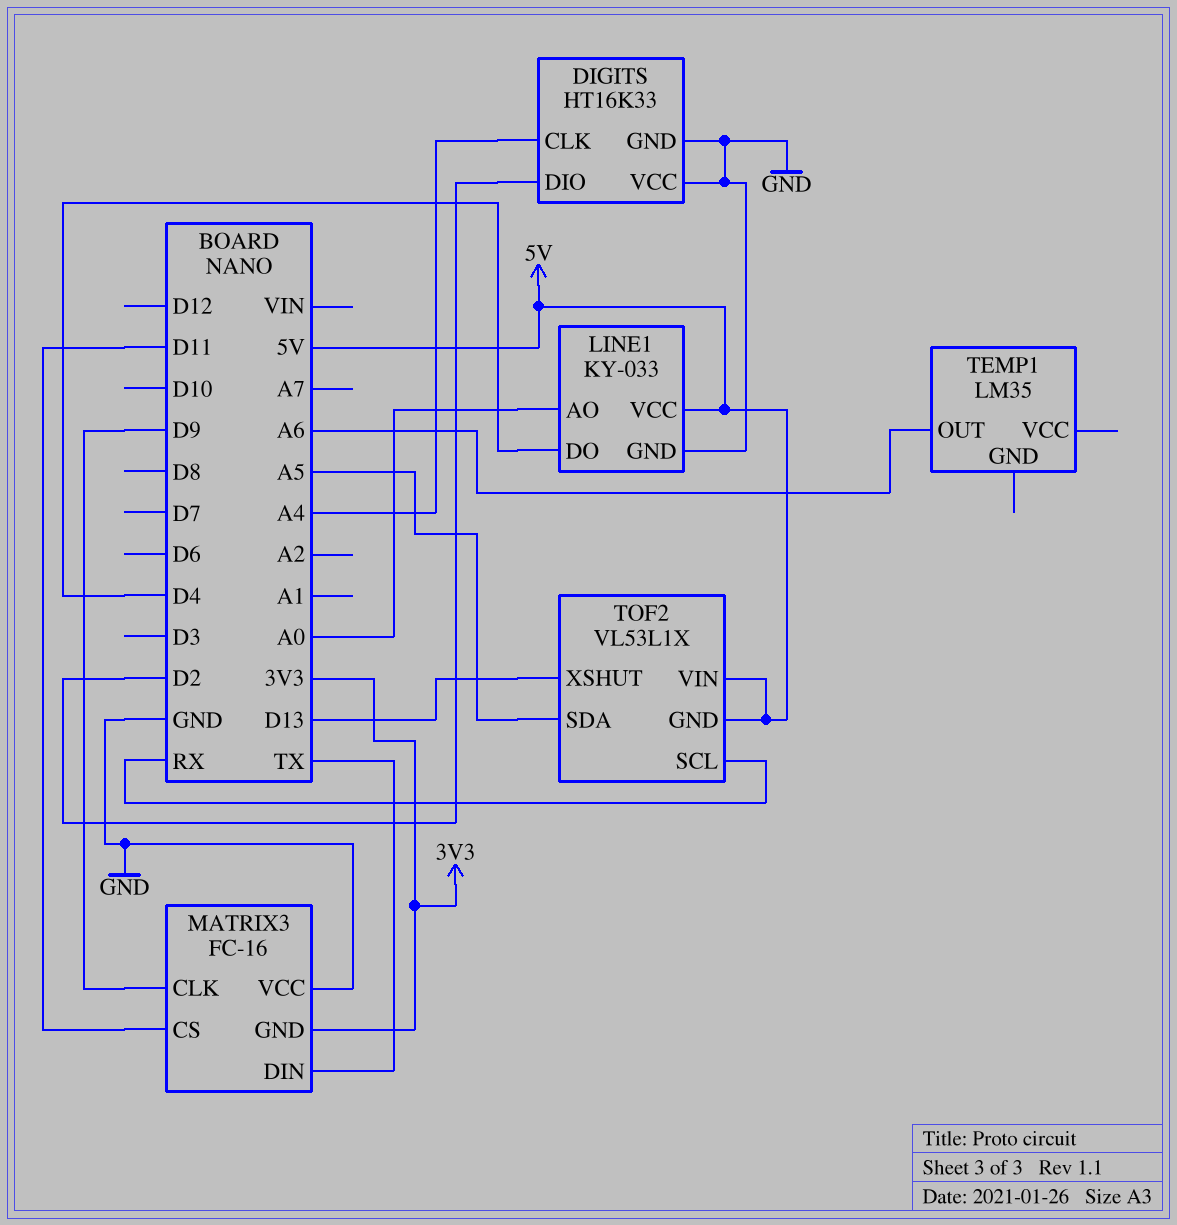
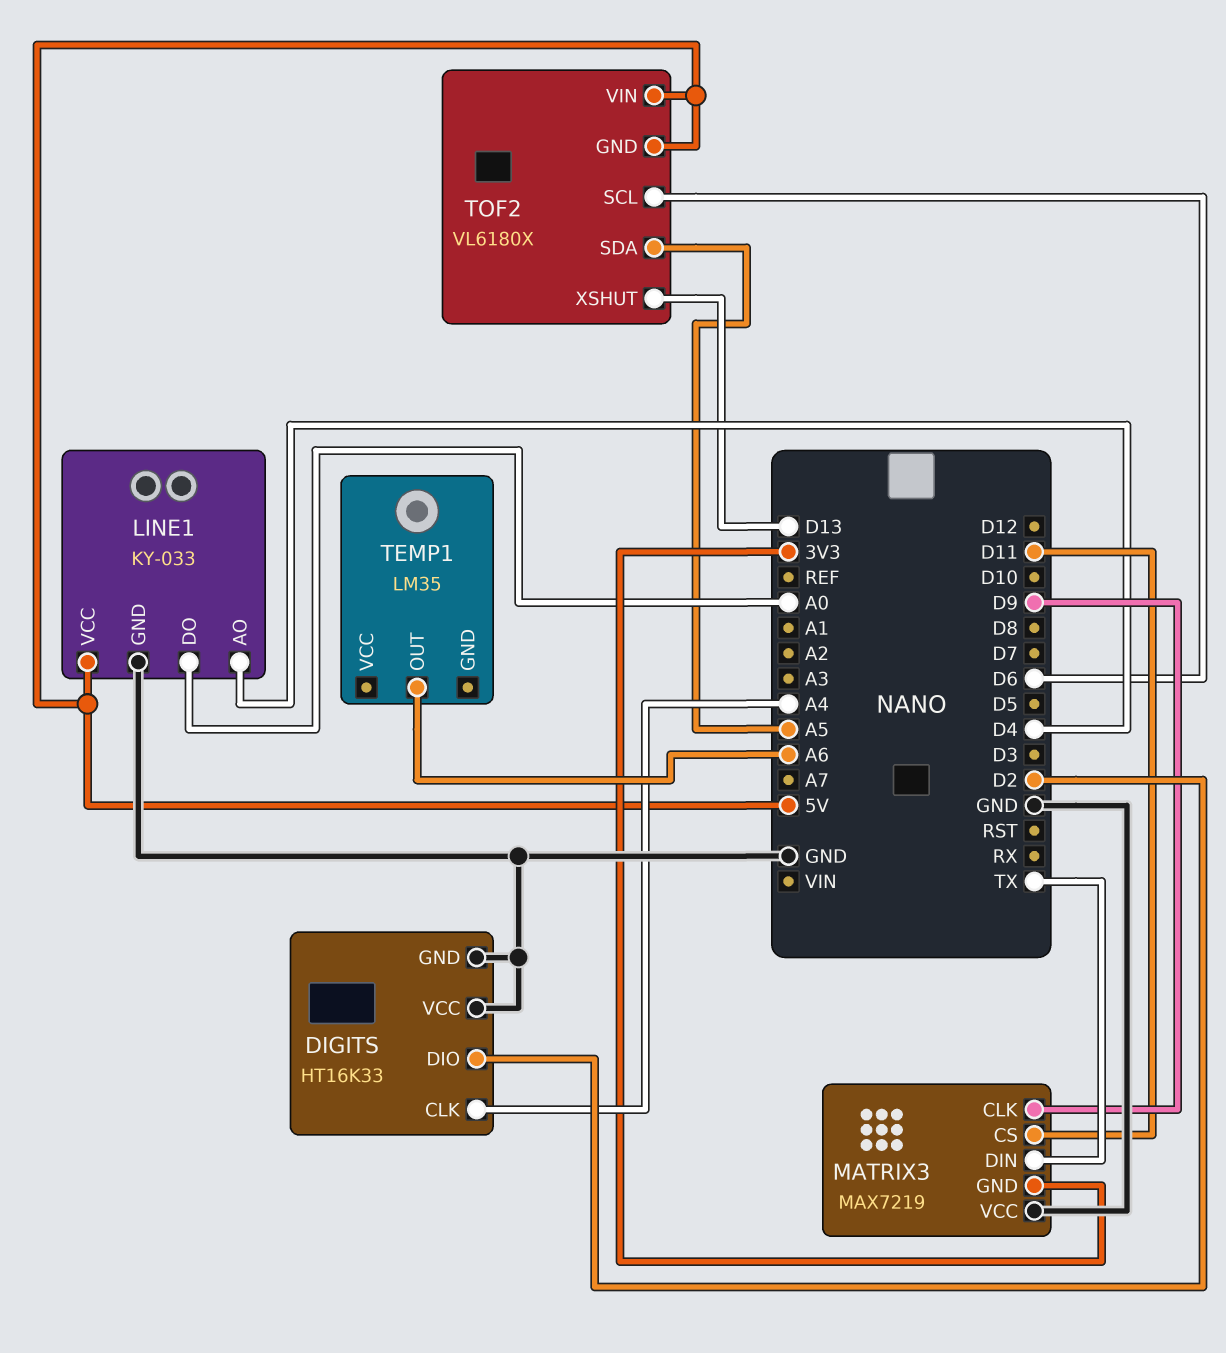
LINE1 pin AO: A0 -> D4
LINE1 pin DO: D4 -> A0
MATRIX3: FC-16 -> MAX7219
TOF2: VL53L1X -> VL6180X
TOF2 pin SCL: RX -> D6

